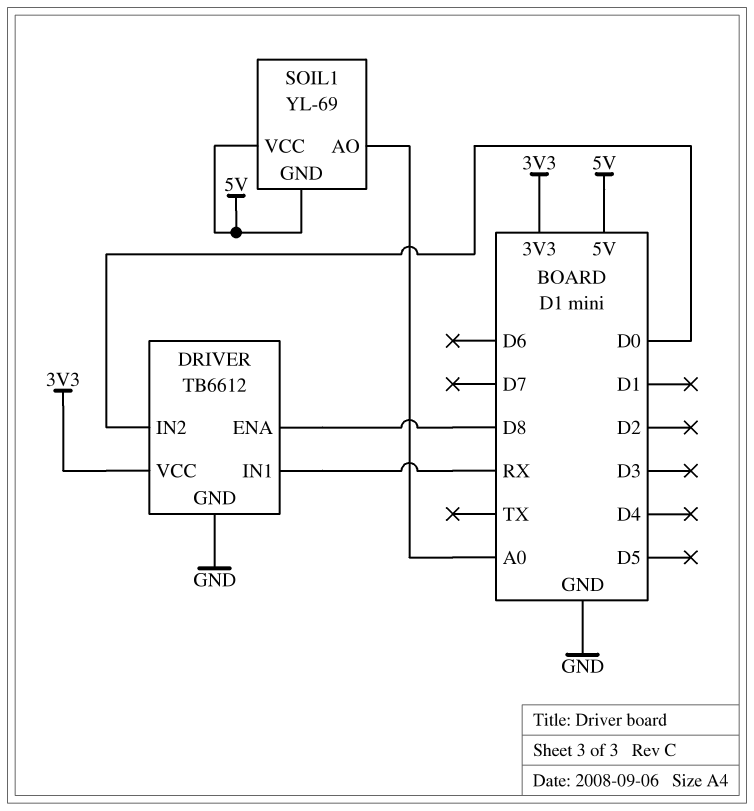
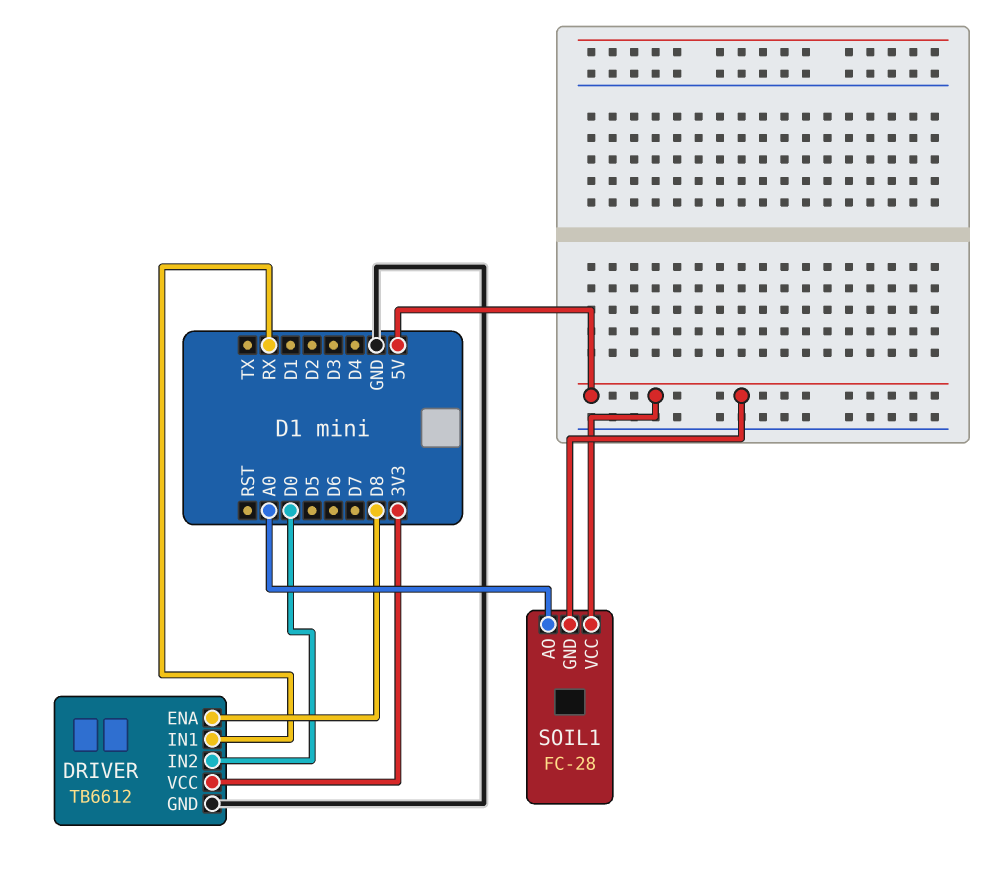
SOIL1: YL-69 -> FC-28

